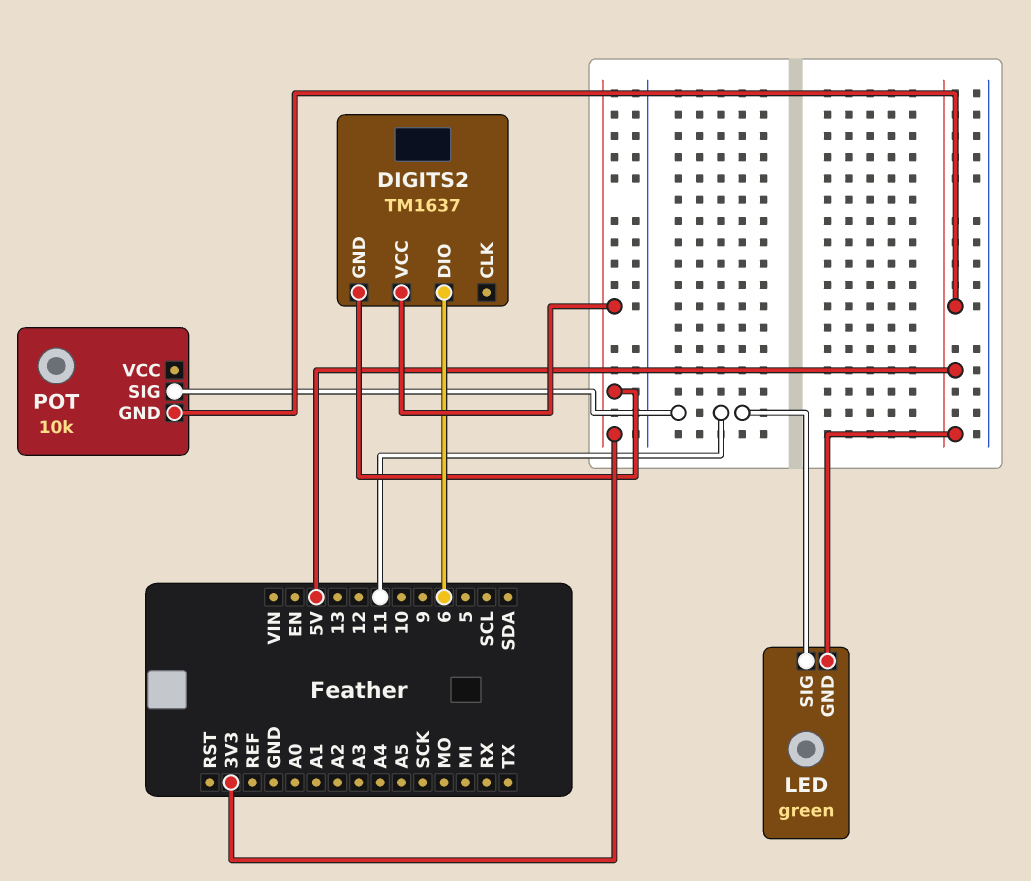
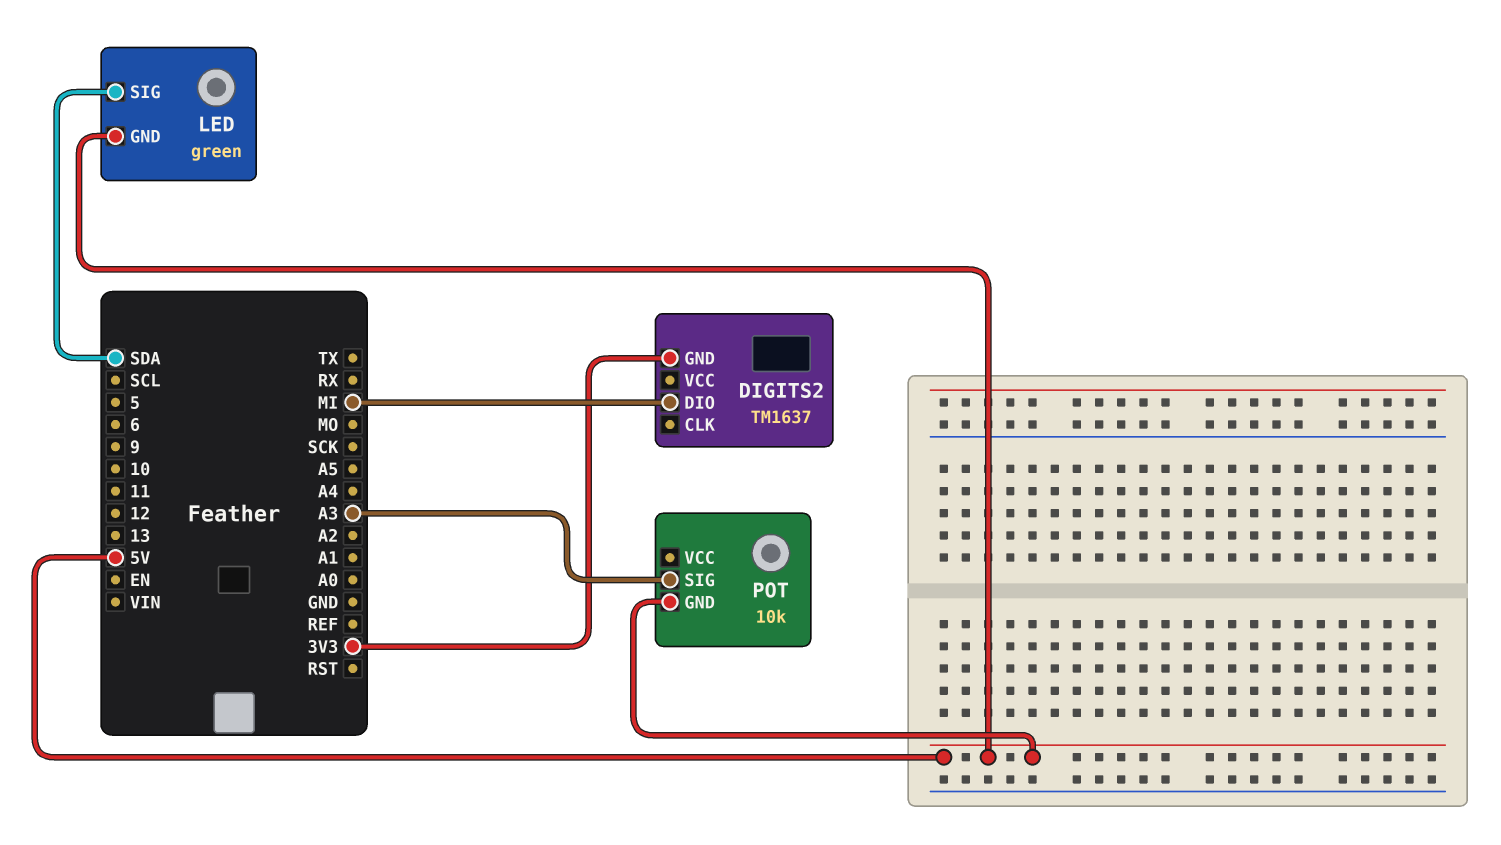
DIGITS2 pin DIO: 6 -> MI
DIGITS2 pin VCC: 3V3 -> none
LED pin SIG: 11 -> SDA
POT pin SIG: 11 -> A3

